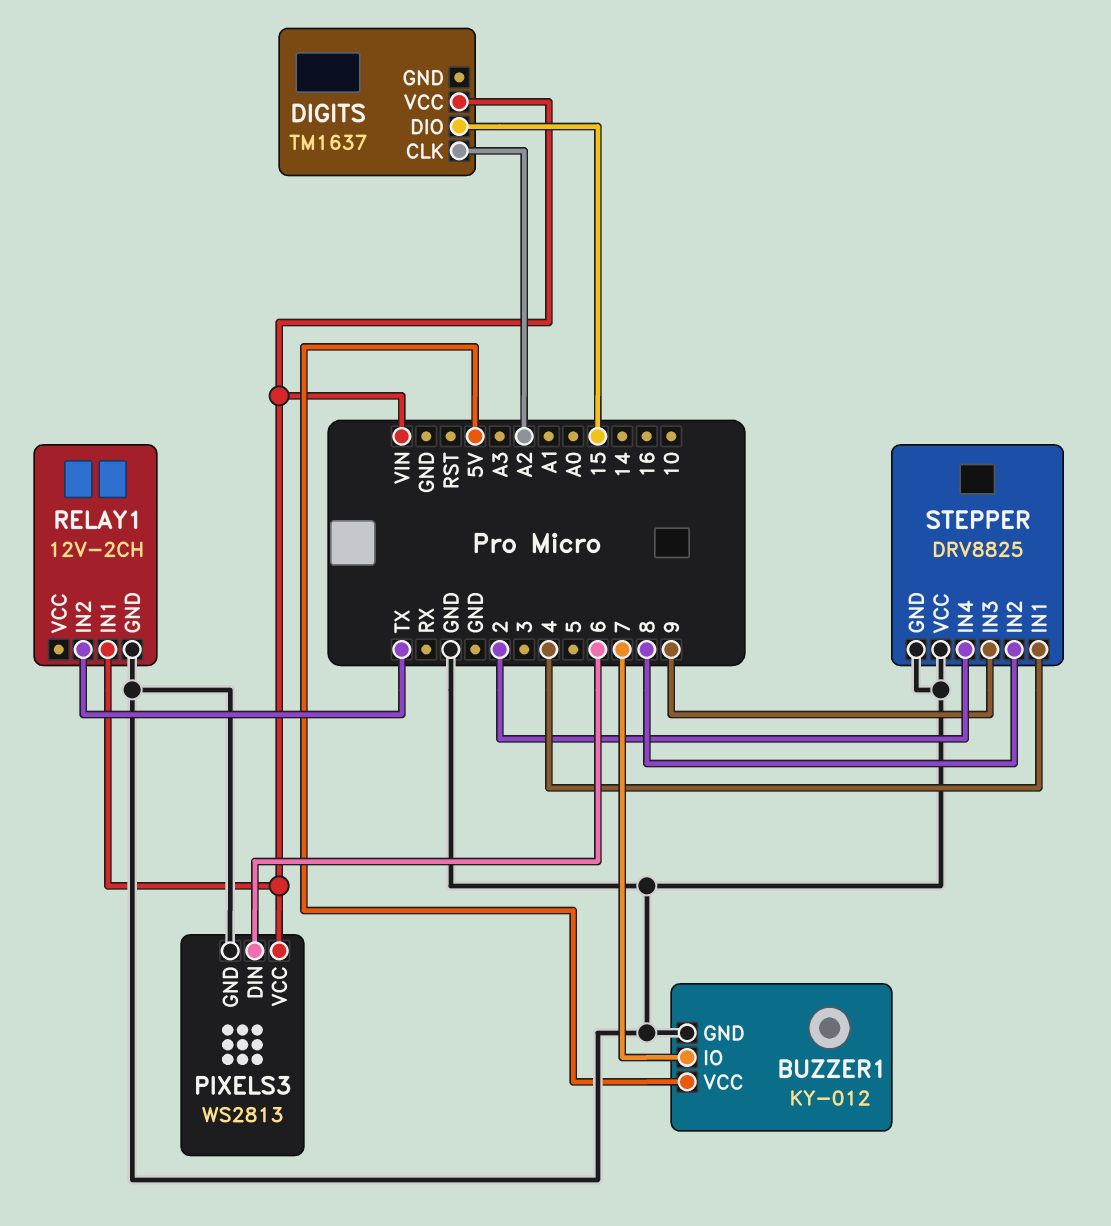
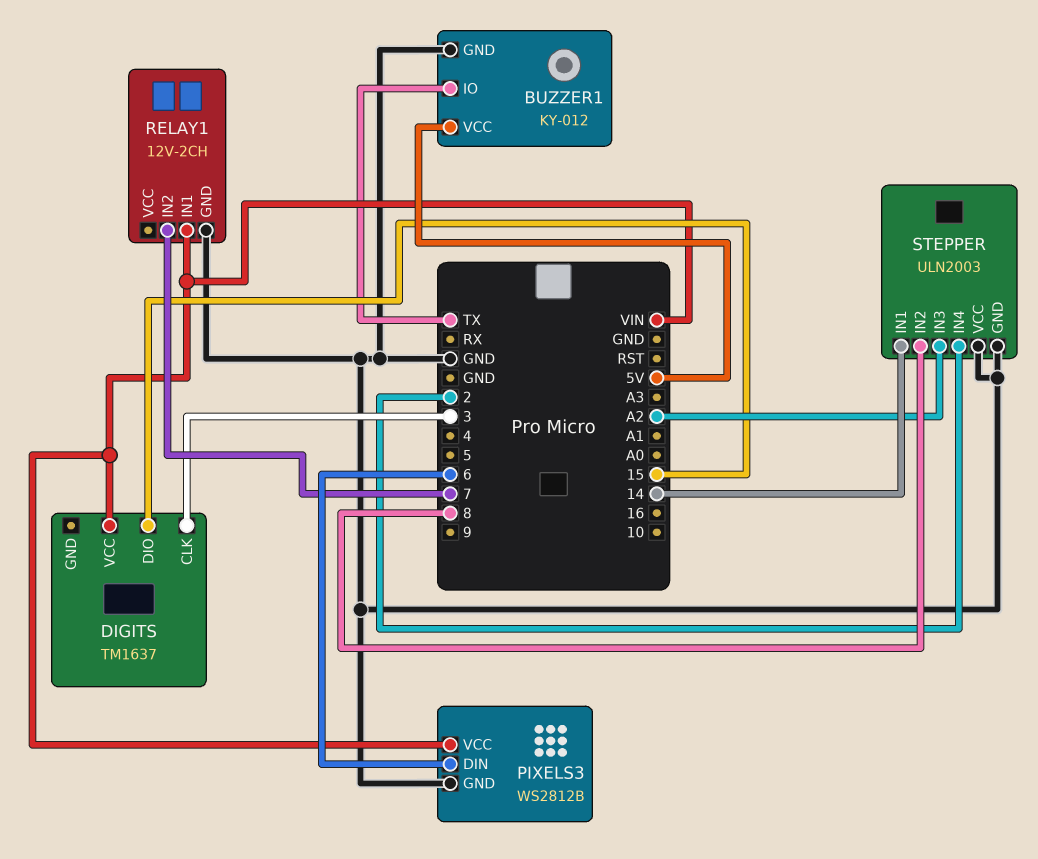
BUZZER1 pin IO: 7 -> TX
DIGITS pin CLK: A2 -> 3
PIXELS3: WS2813 -> WS2812B
RELAY1 pin IN2: TX -> 7
STEPPER: DRV8825 -> ULN2003
STEPPER pin IN1: 4 -> 14
STEPPER pin IN3: 9 -> A2

